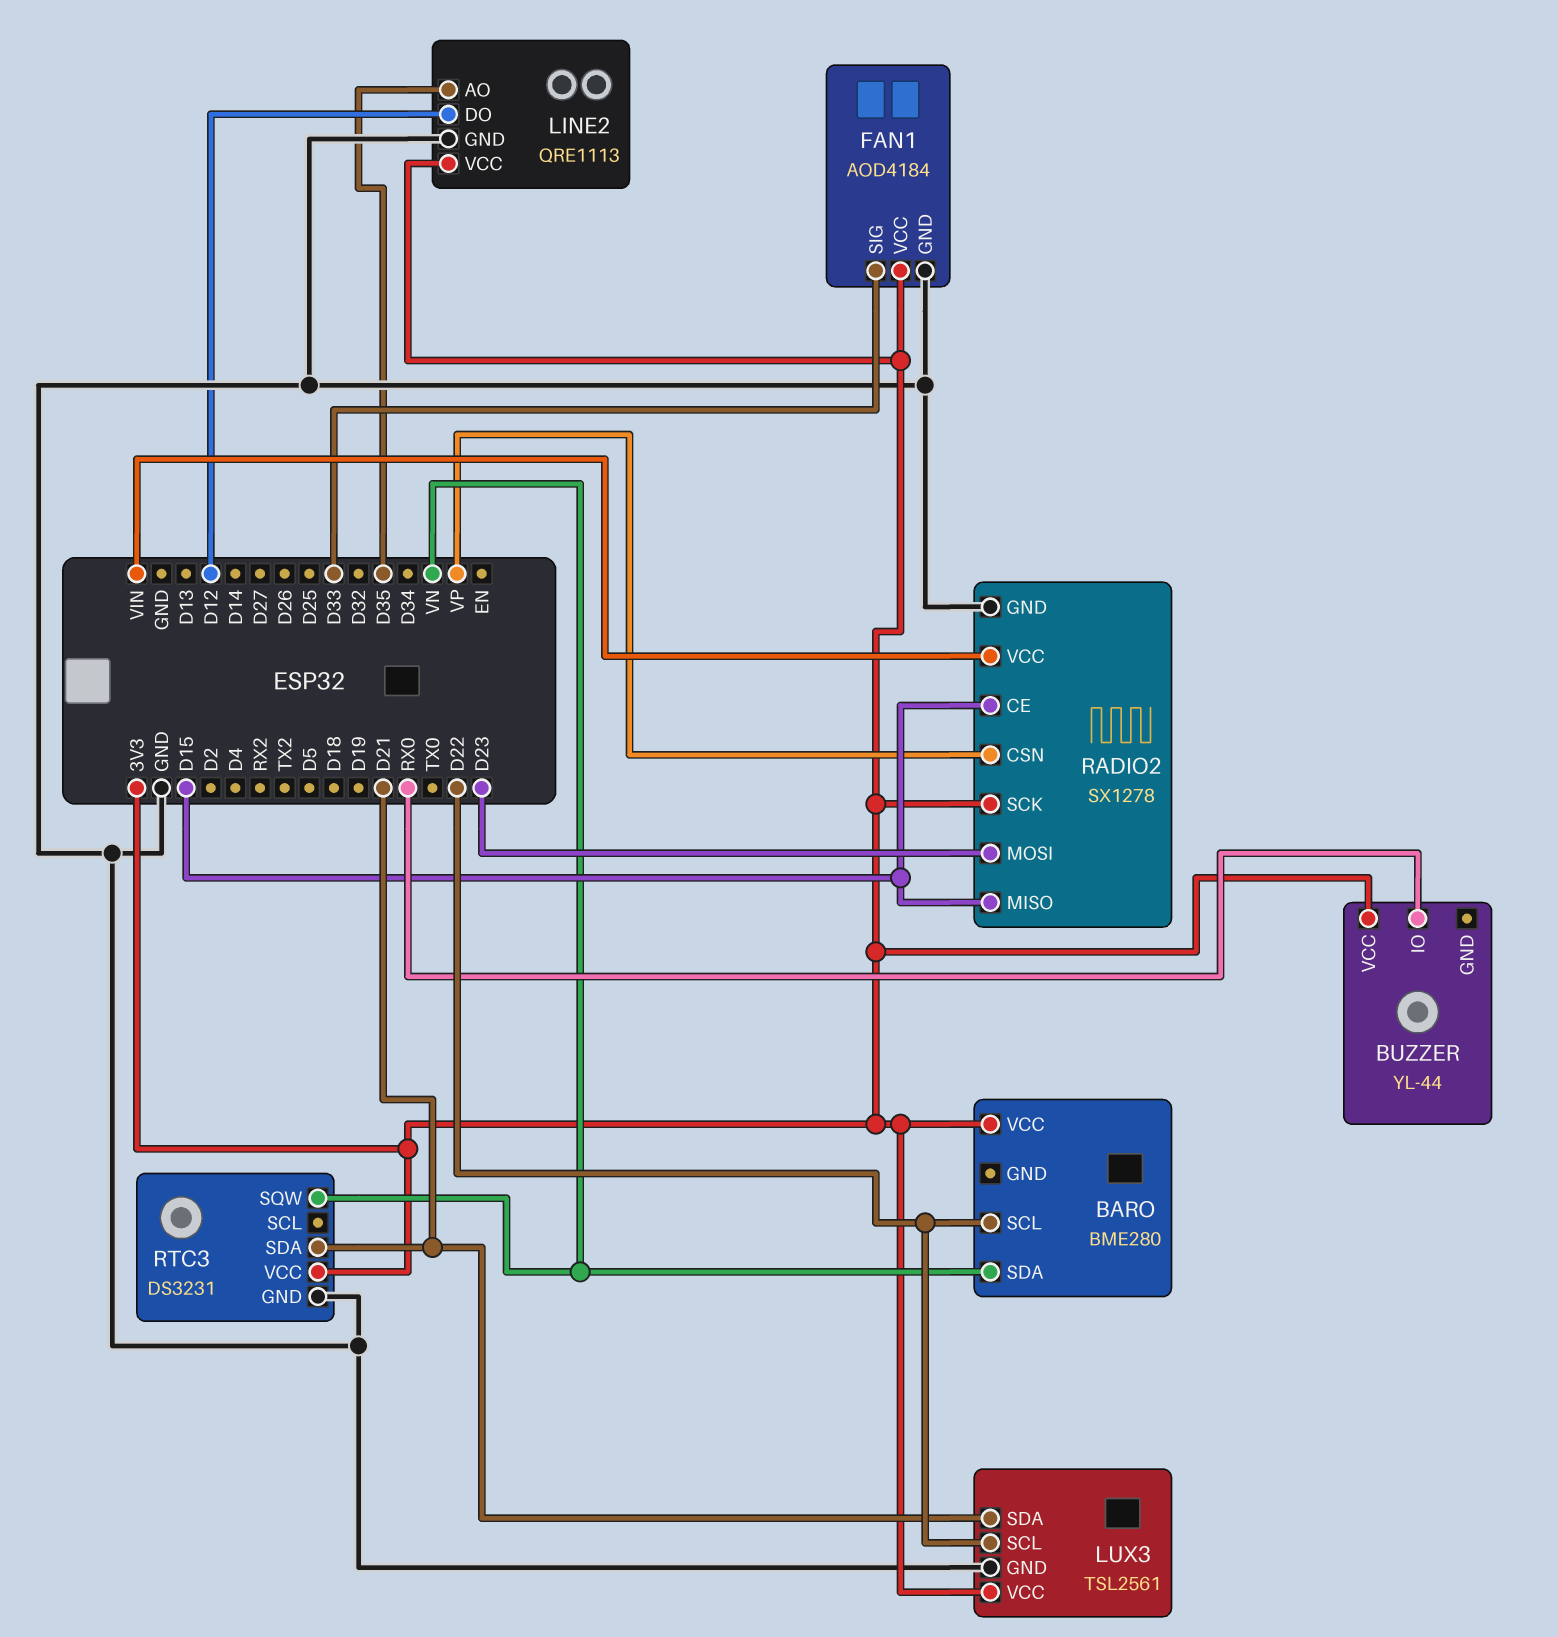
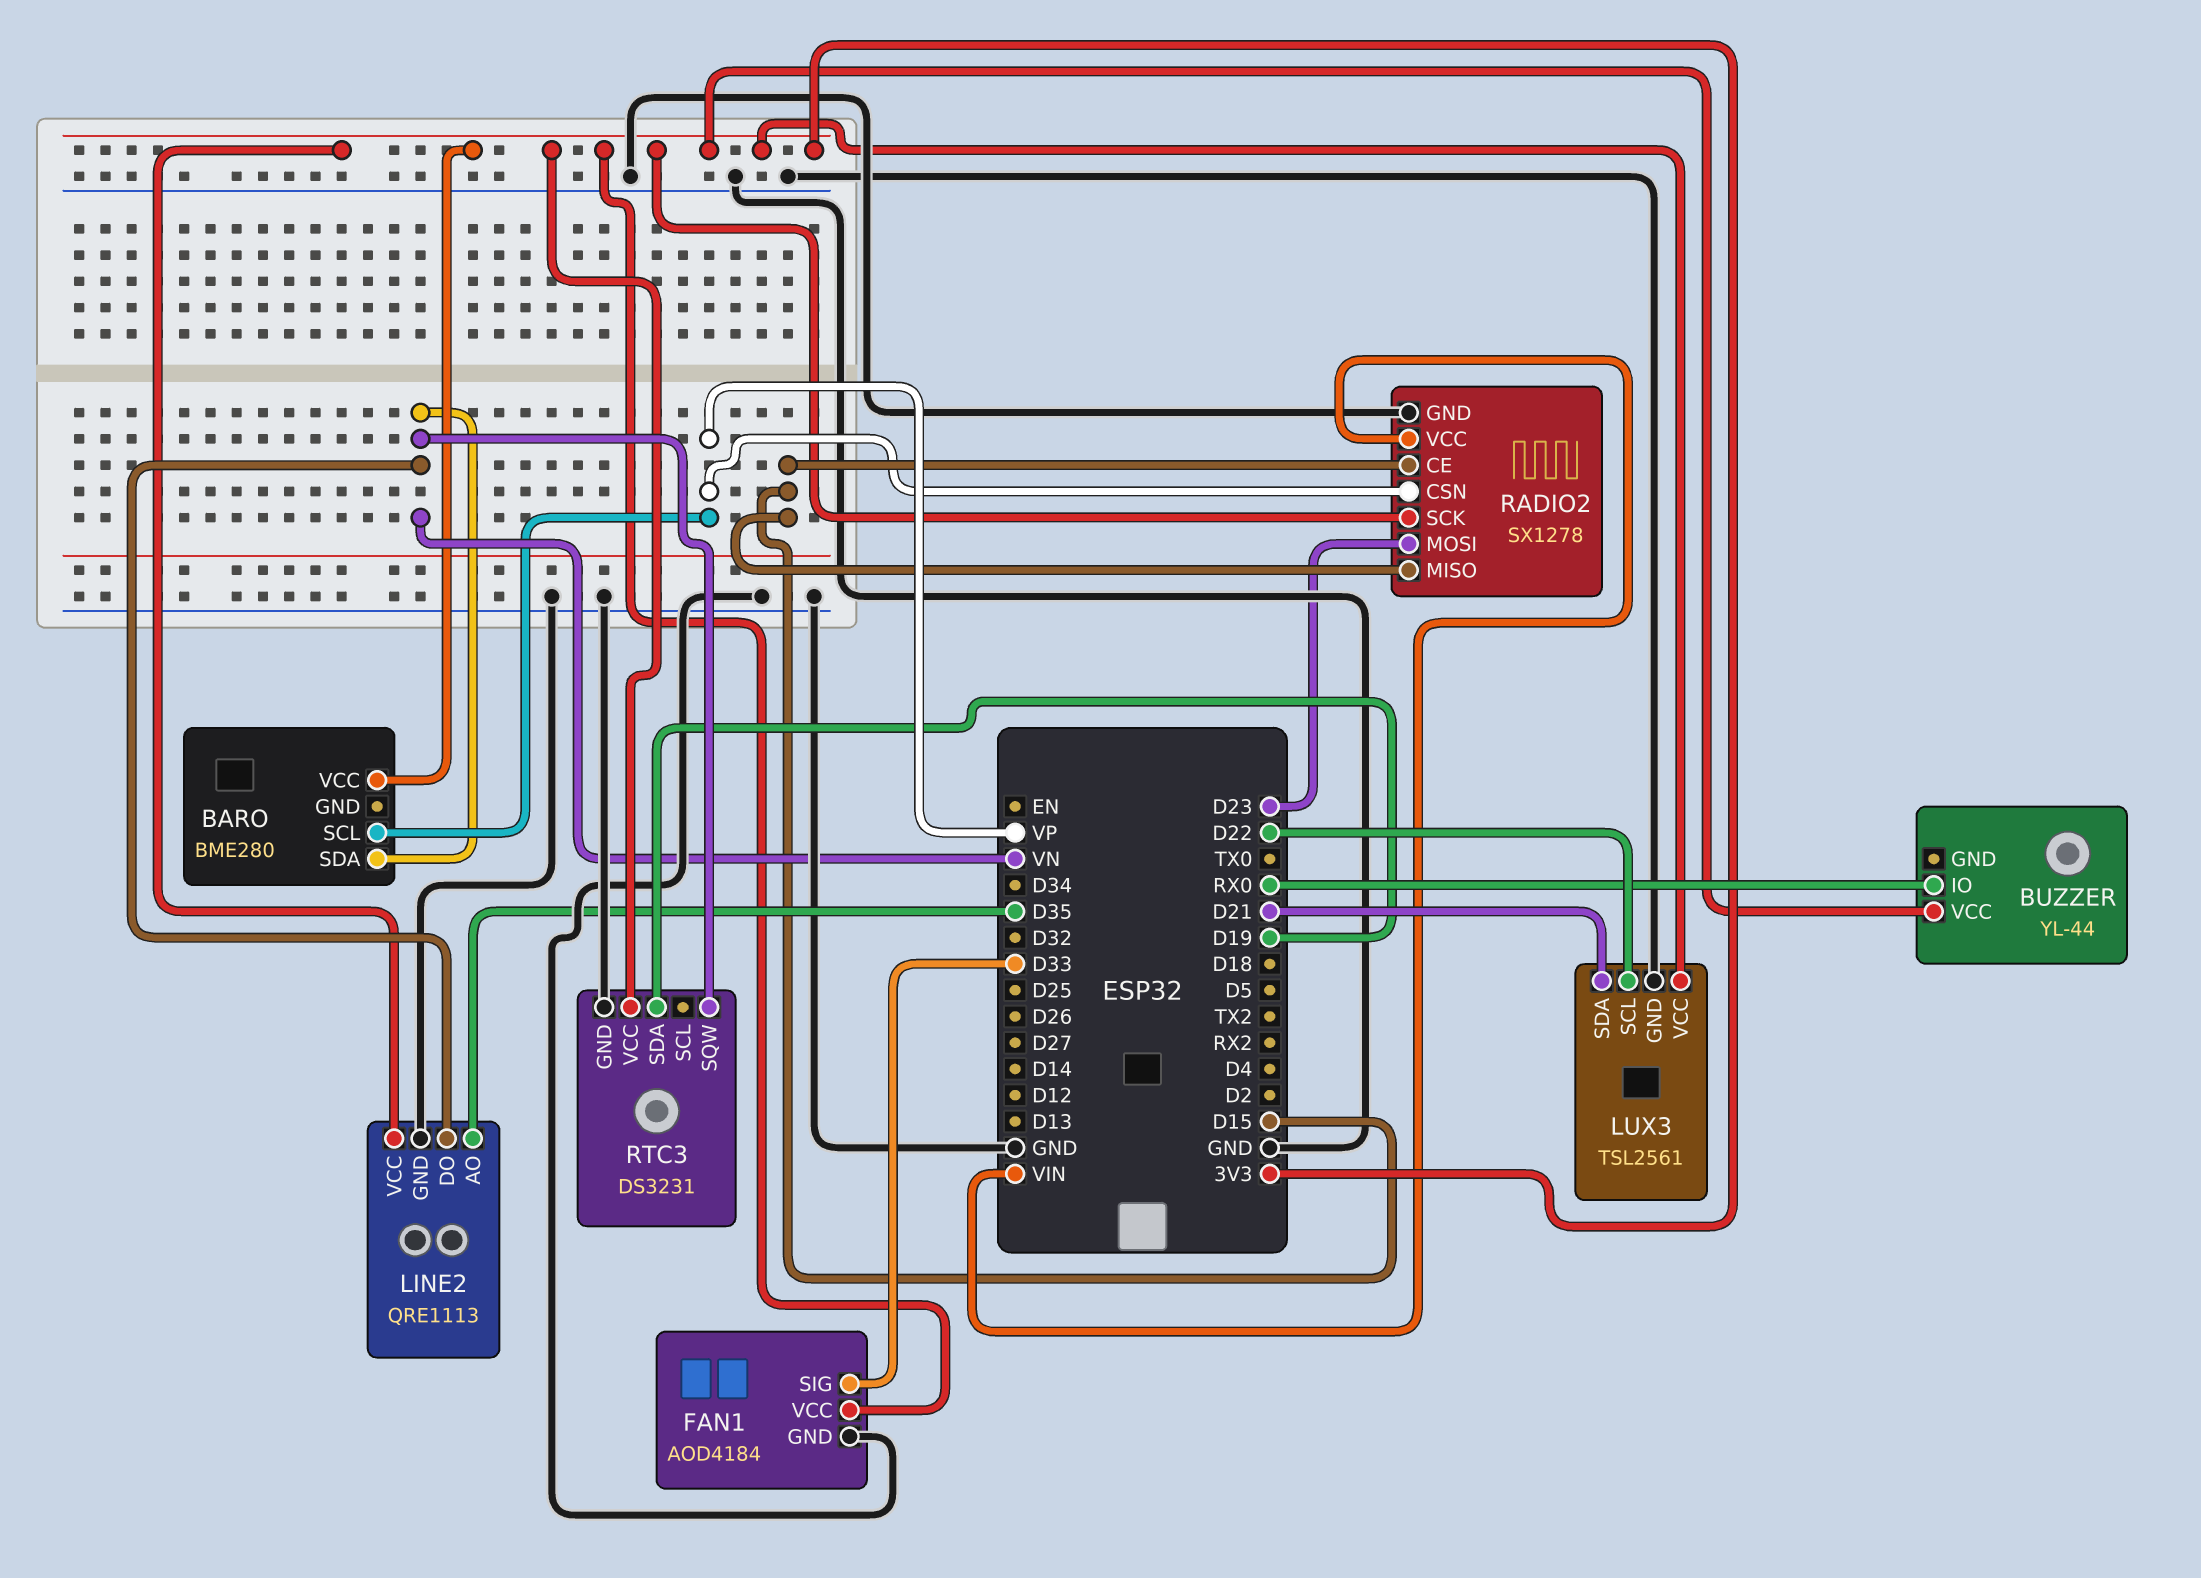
BARO pin SCL: D22 -> VP
LINE2 pin DO: D12 -> VN
RTC3 pin SDA: D21 -> D19

